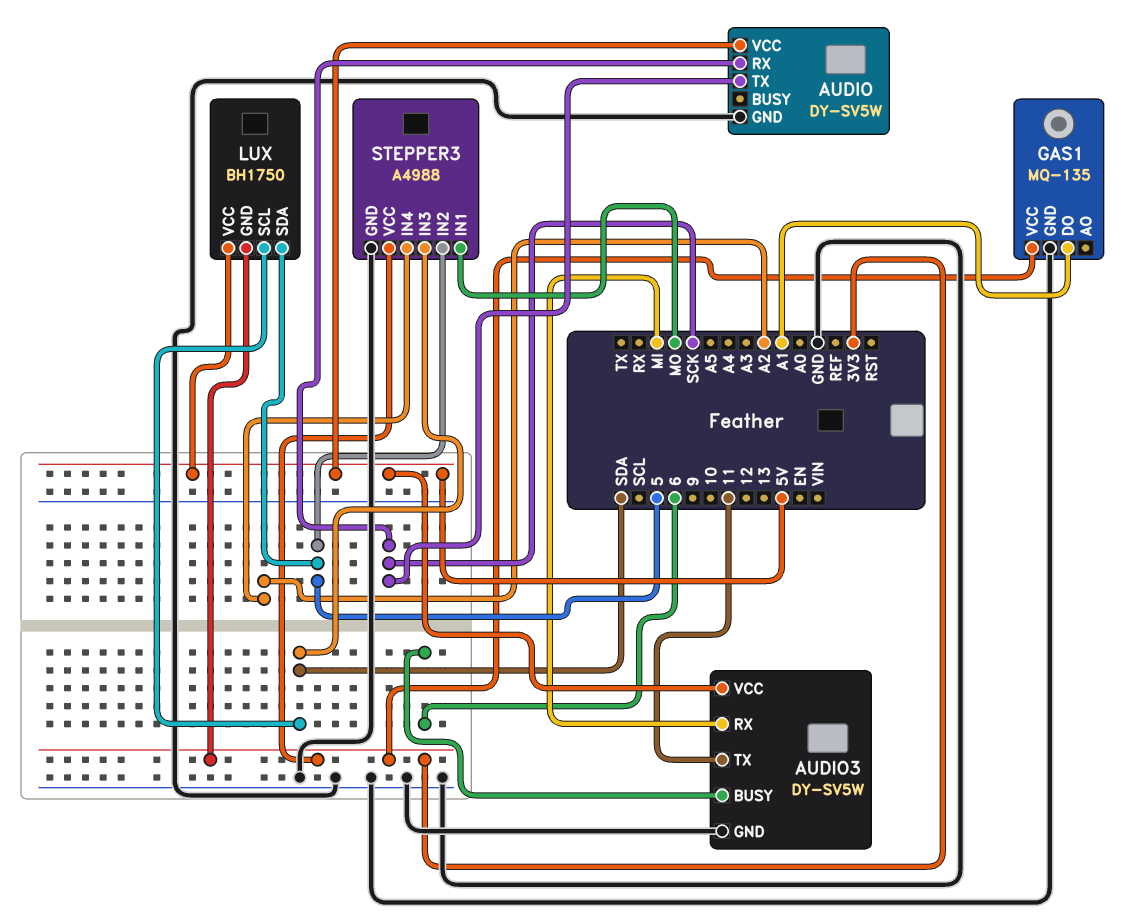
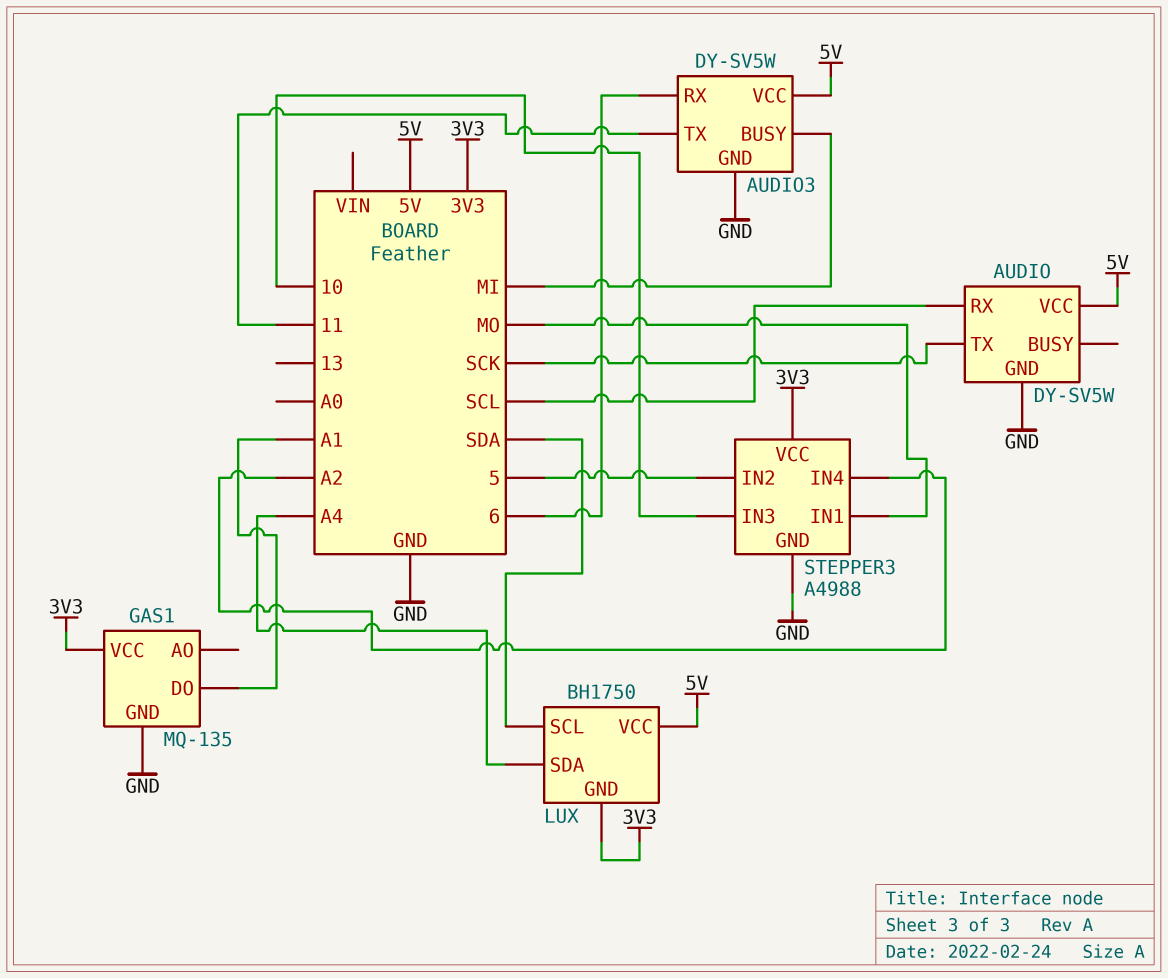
AUDIO pin RX: SCK -> SCL
AUDIO3 pin BUSY: 6 -> MI
AUDIO3 pin RX: MI -> 6
LUX pin SDA: 5 -> A4
STEPPER3 pin IN3: SDA -> 10

